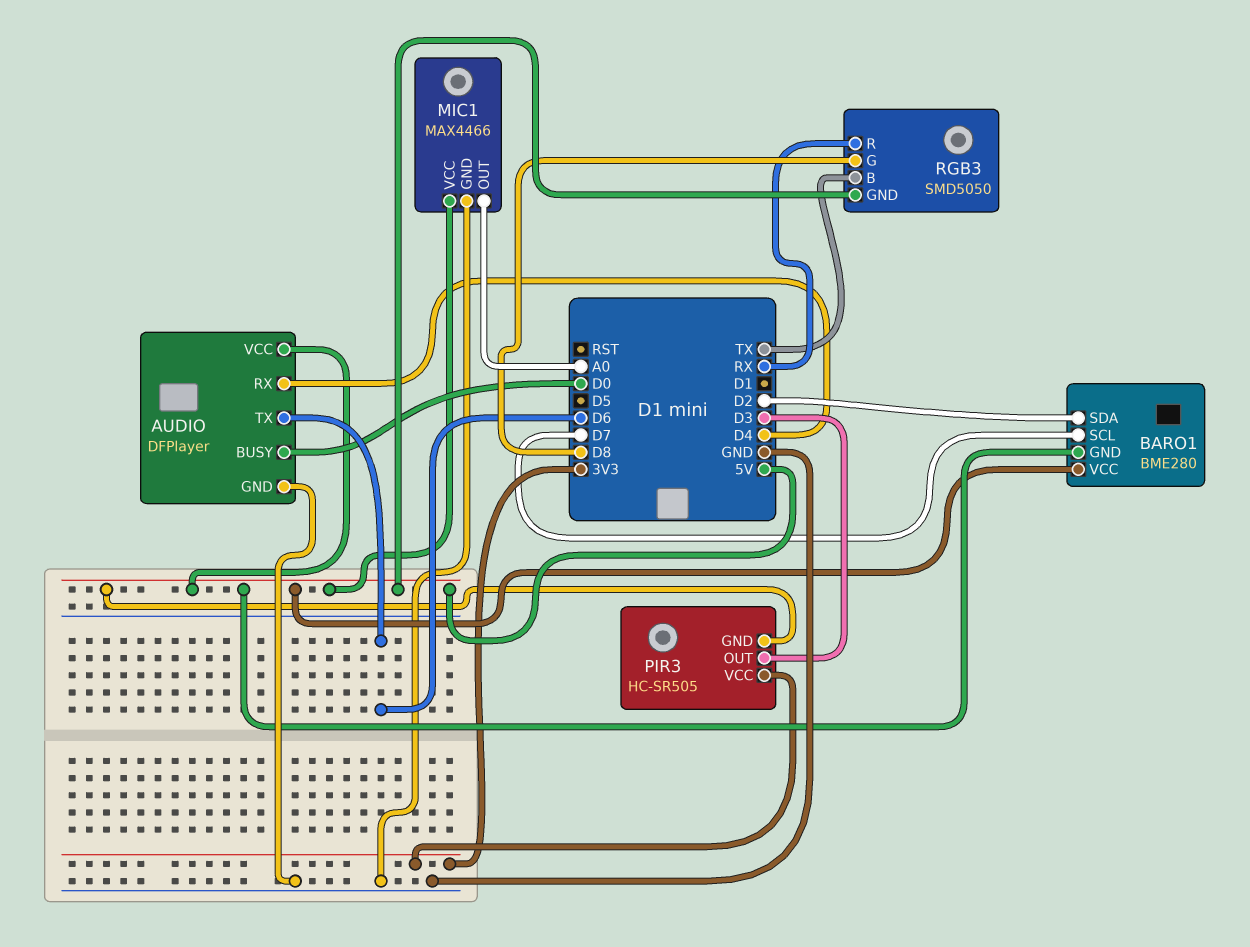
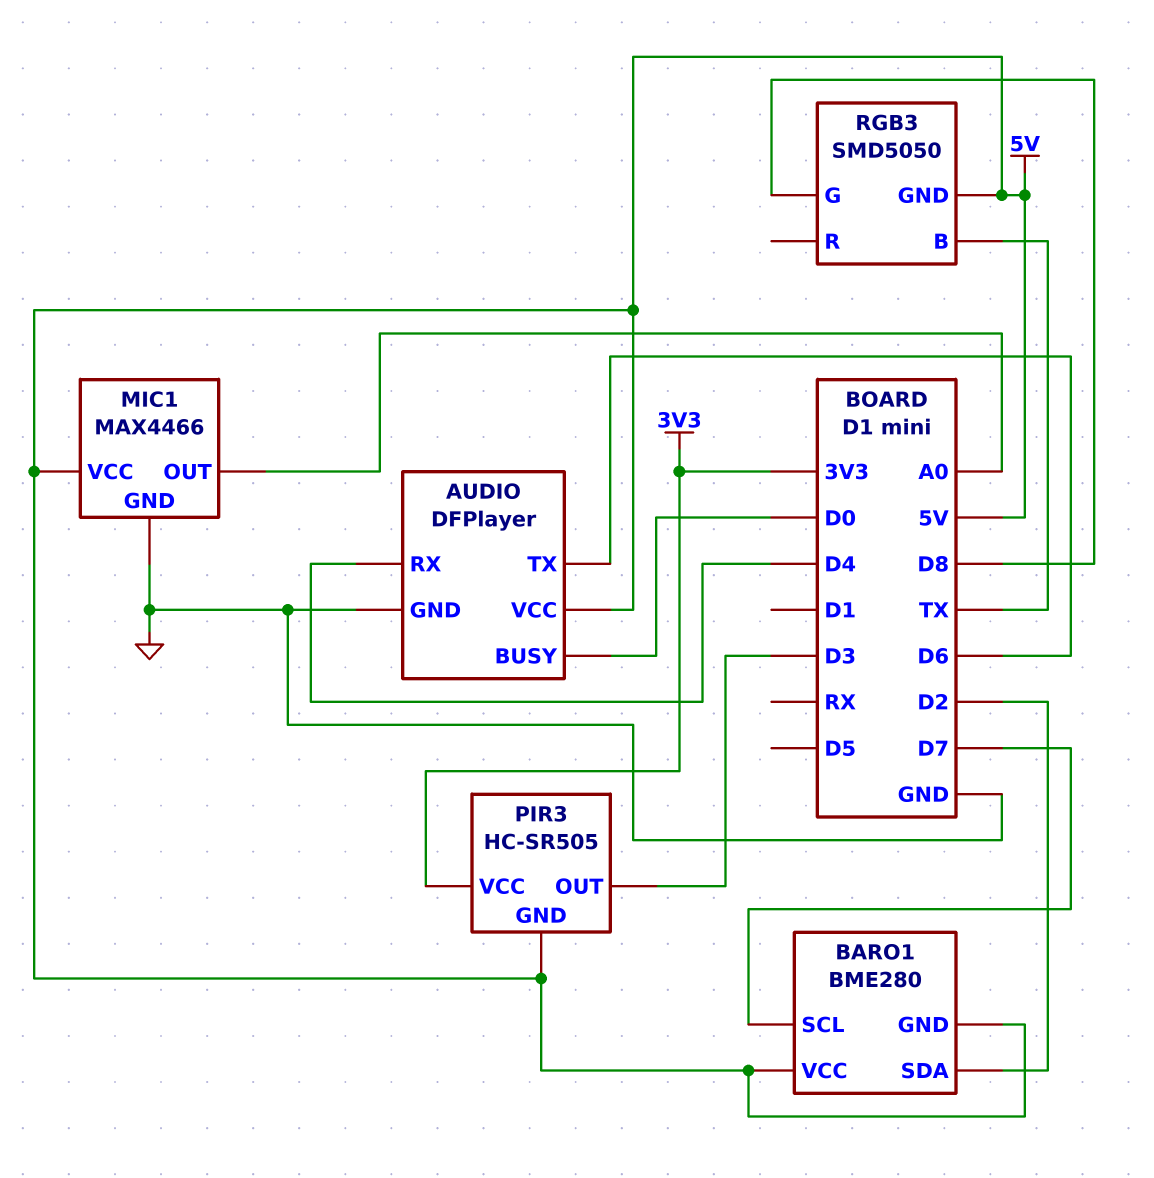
RGB3 pin R: RX -> none

